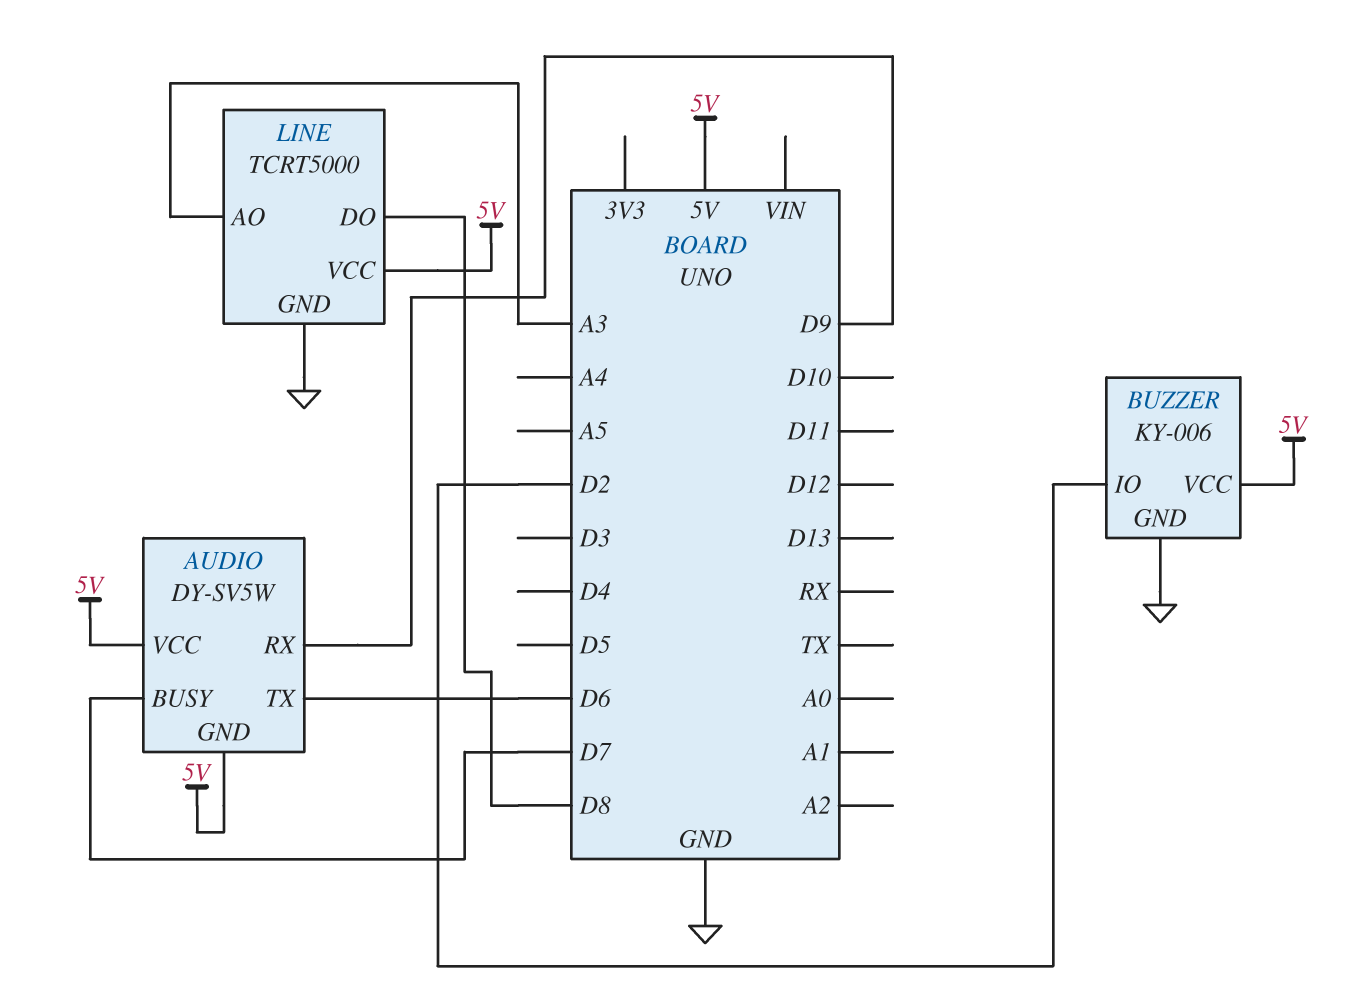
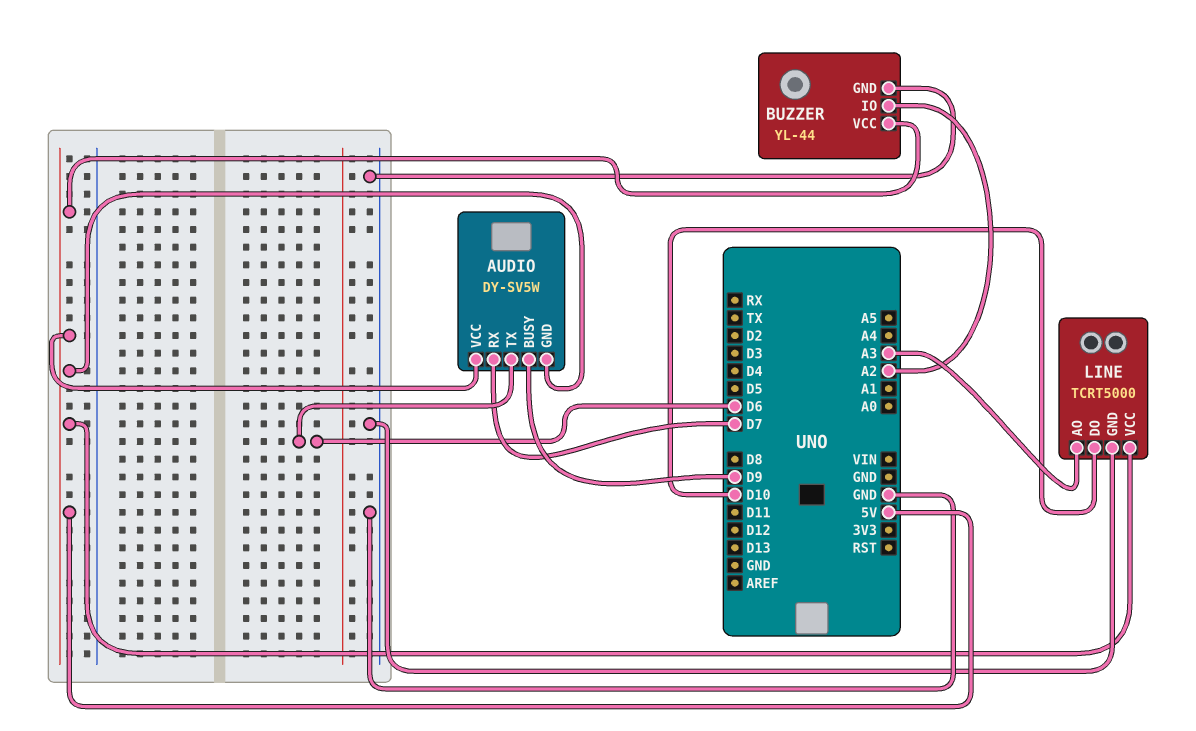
AUDIO pin BUSY: D7 -> D9
AUDIO pin RX: D9 -> D7
BUZZER: KY-006 -> YL-44
BUZZER pin IO: D2 -> A2
LINE pin DO: D8 -> D10

